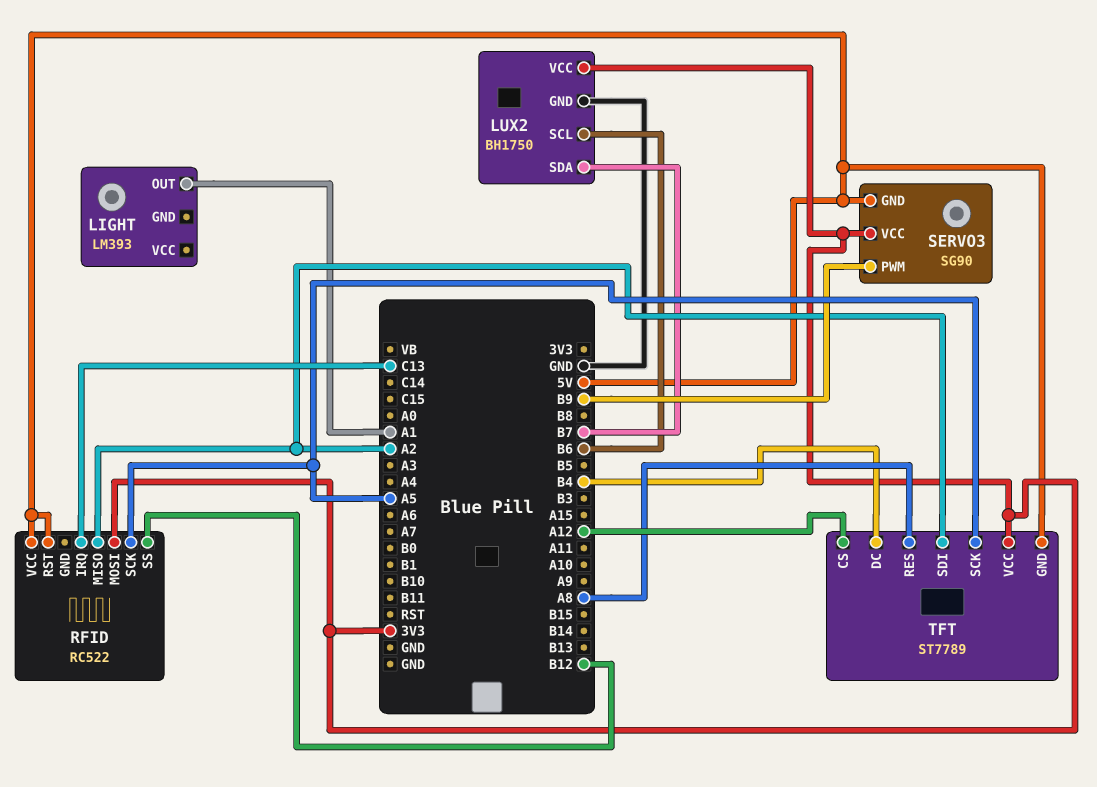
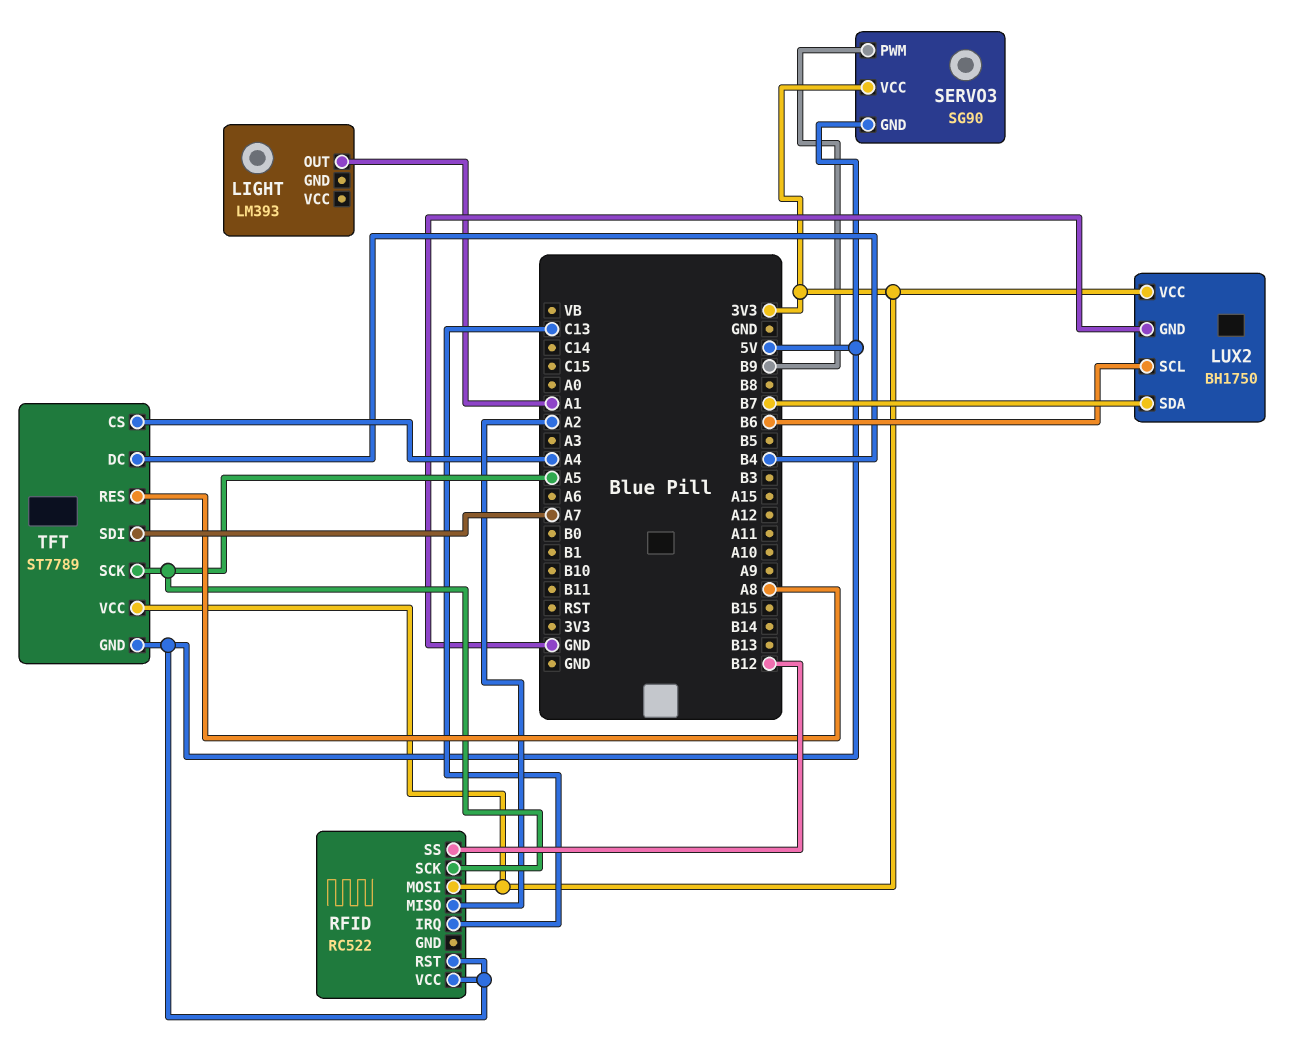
TFT pin CS: A12 -> A4
TFT pin SDI: A2 -> A7

